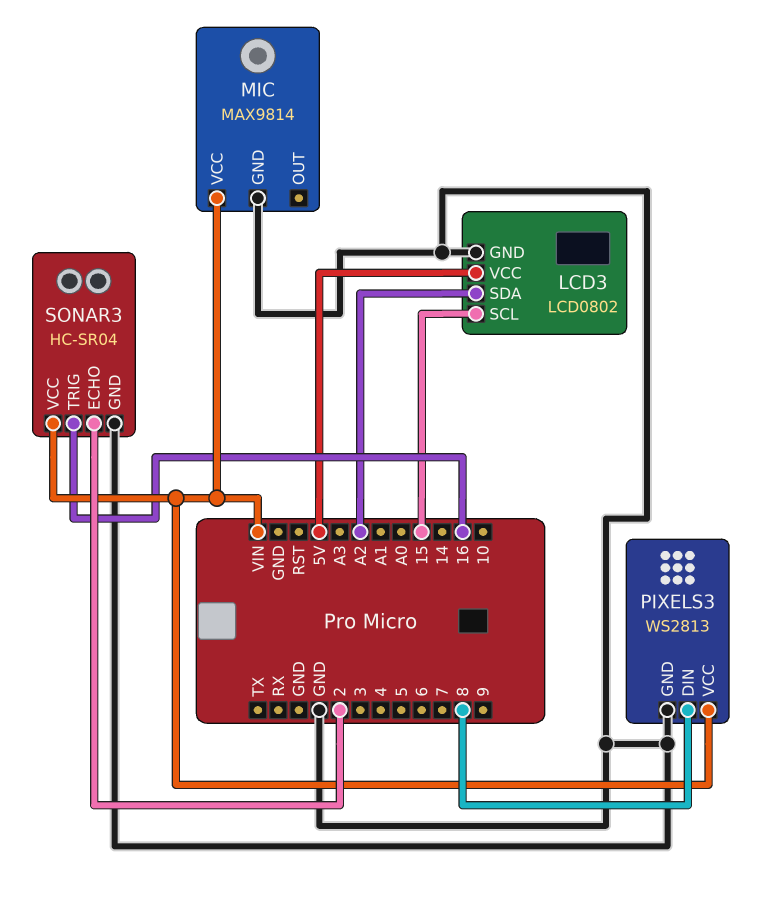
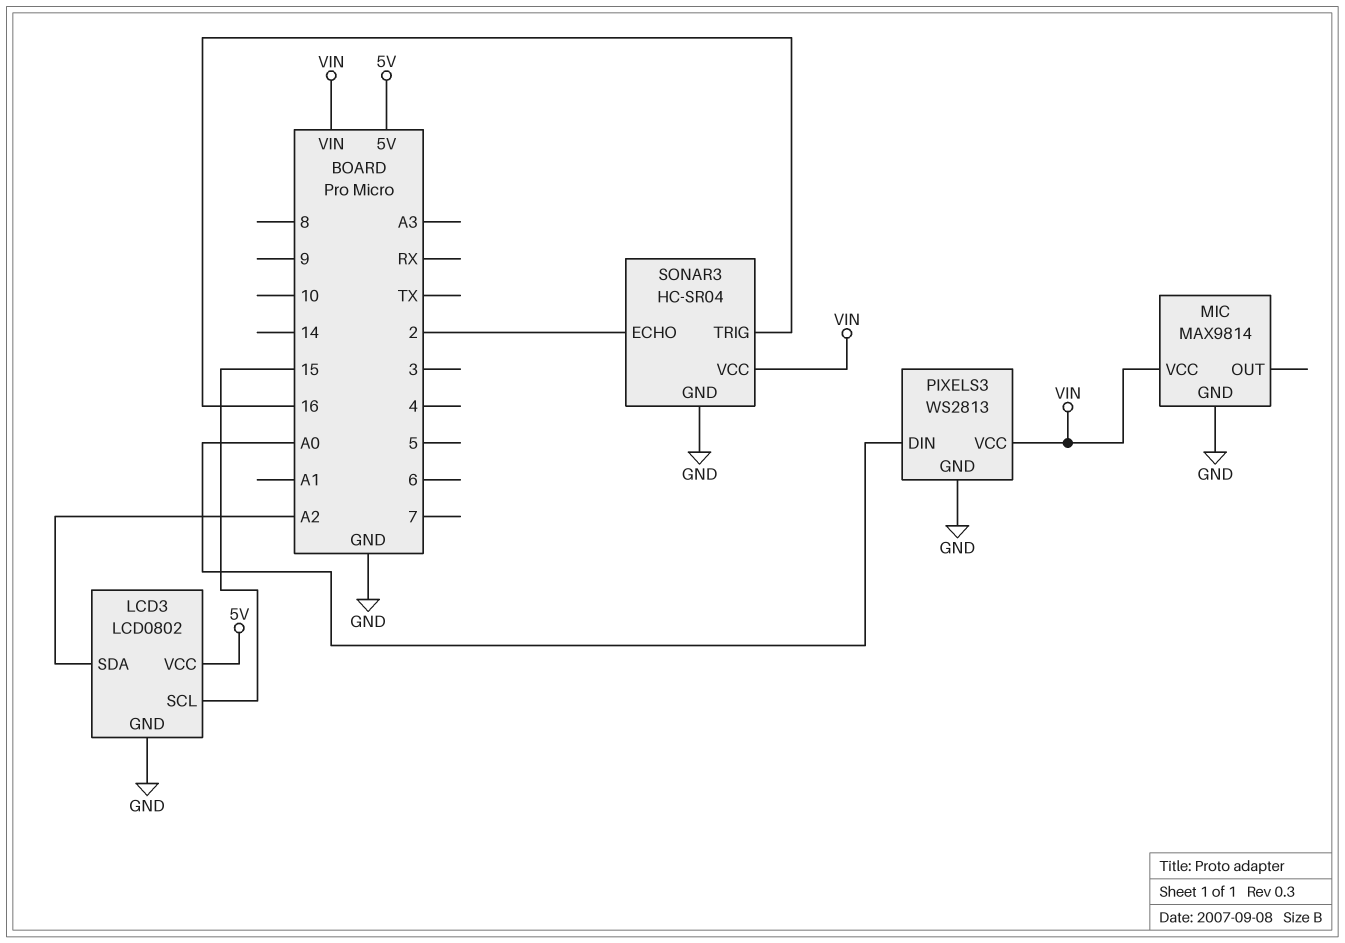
PIXELS3 pin DIN: 8 -> A0

